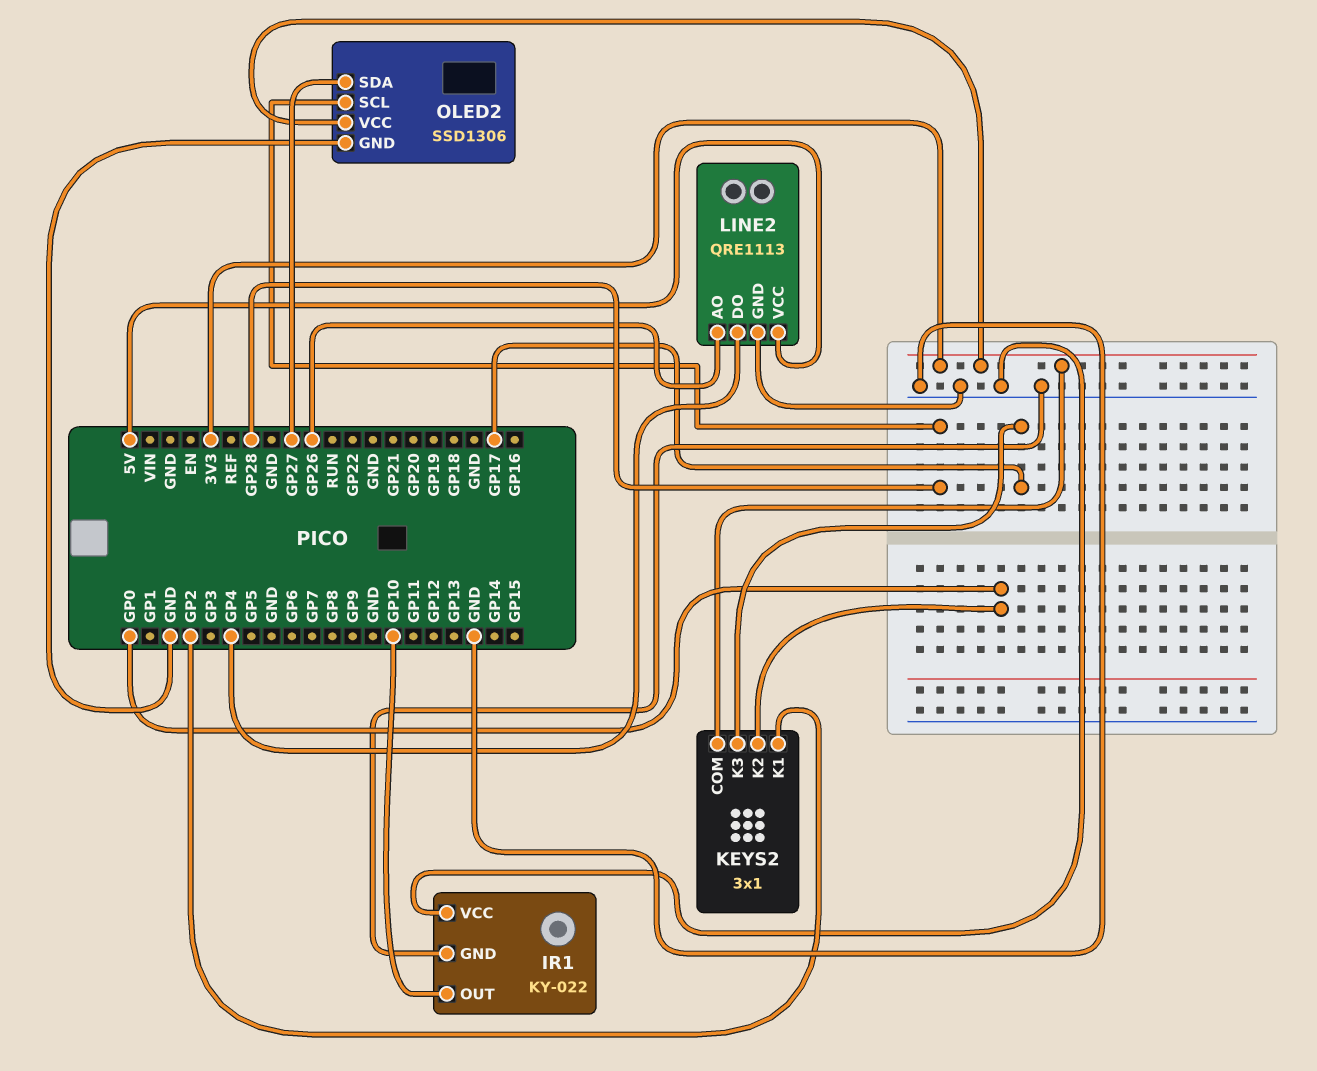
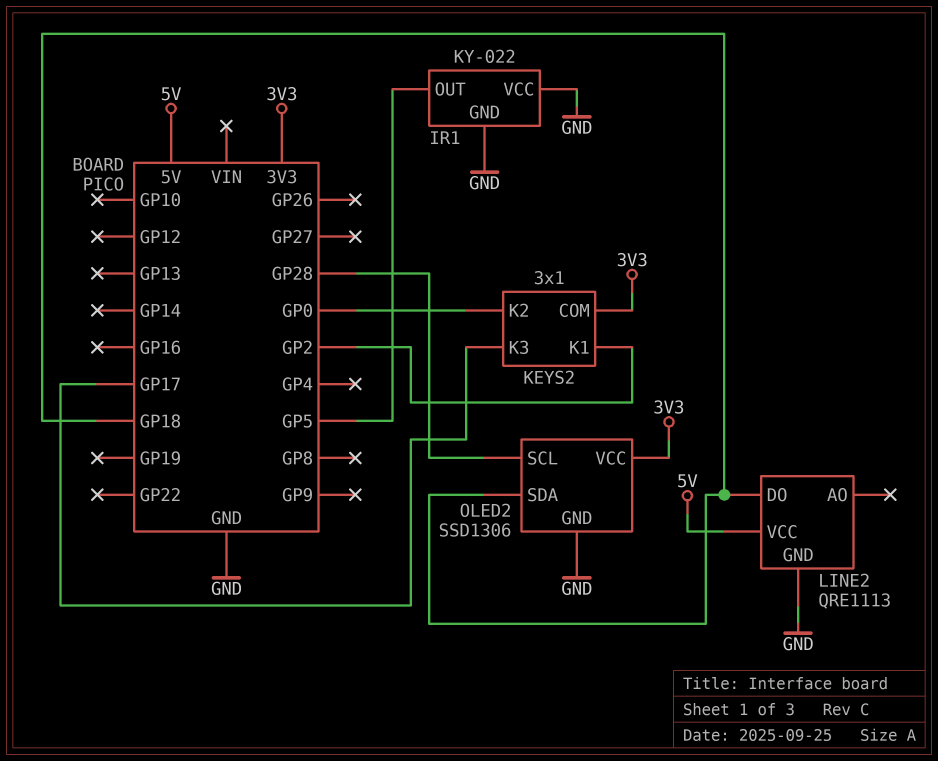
IR1 pin OUT: GP10 -> GP5
LINE2 pin AO: GP26 -> none
LINE2 pin DO: GP4 -> GP18
OLED2 pin SDA: GP27 -> GP18

